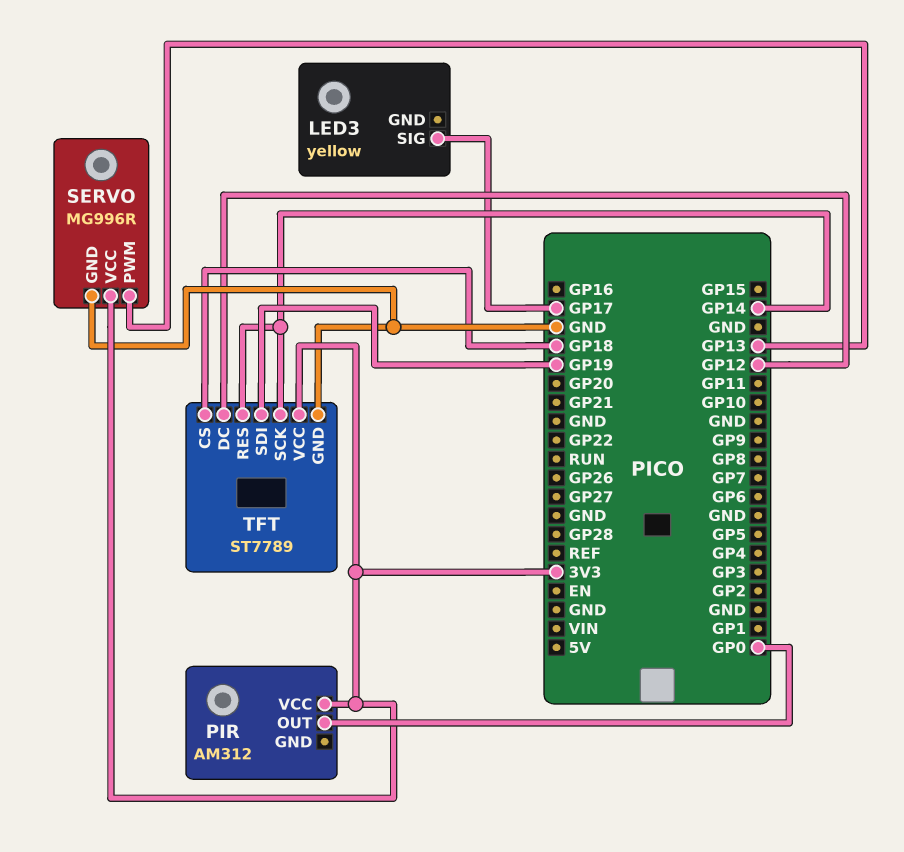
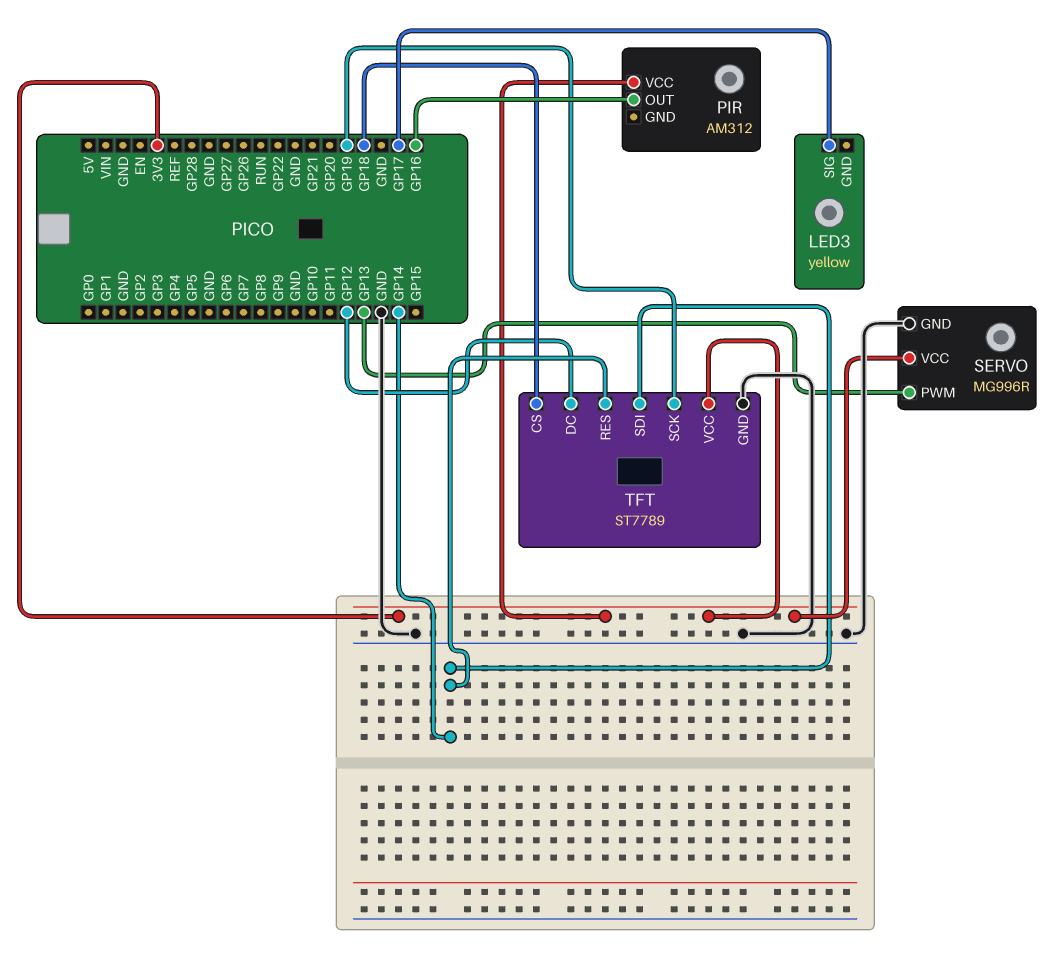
PIR pin OUT: GP0 -> GP16
TFT pin SCK: GP14 -> GP19
TFT pin SDI: GP19 -> GP14

